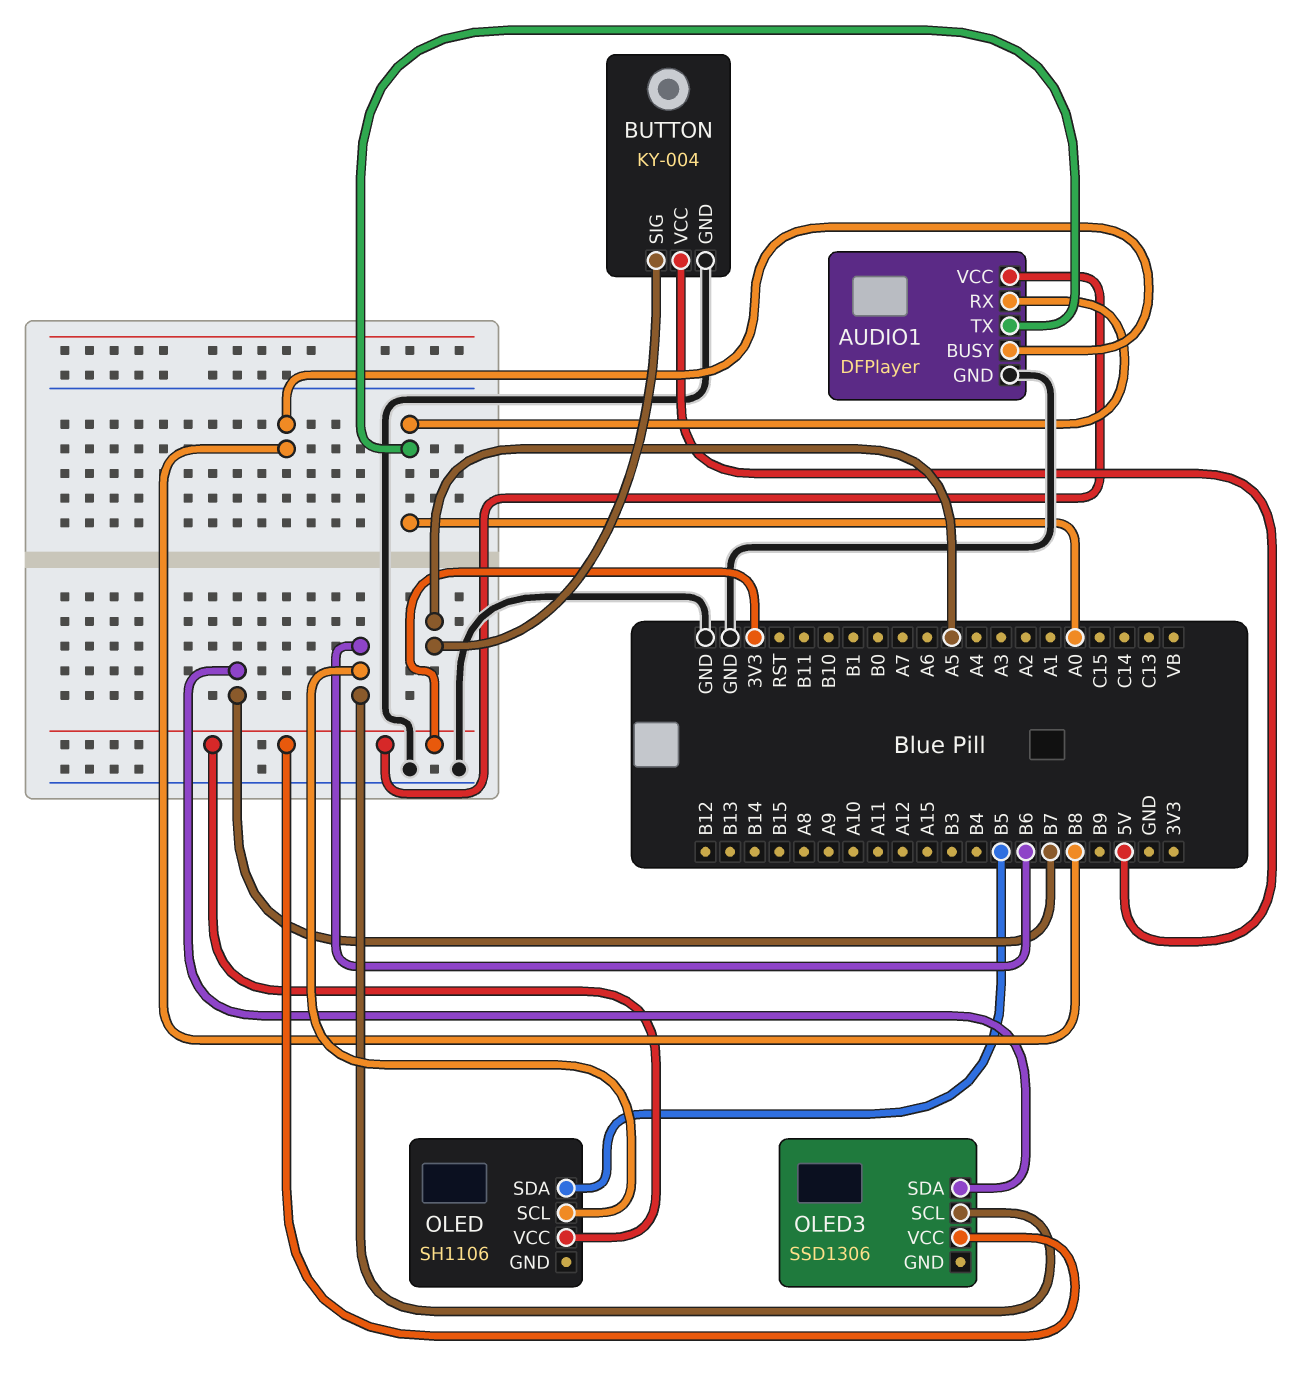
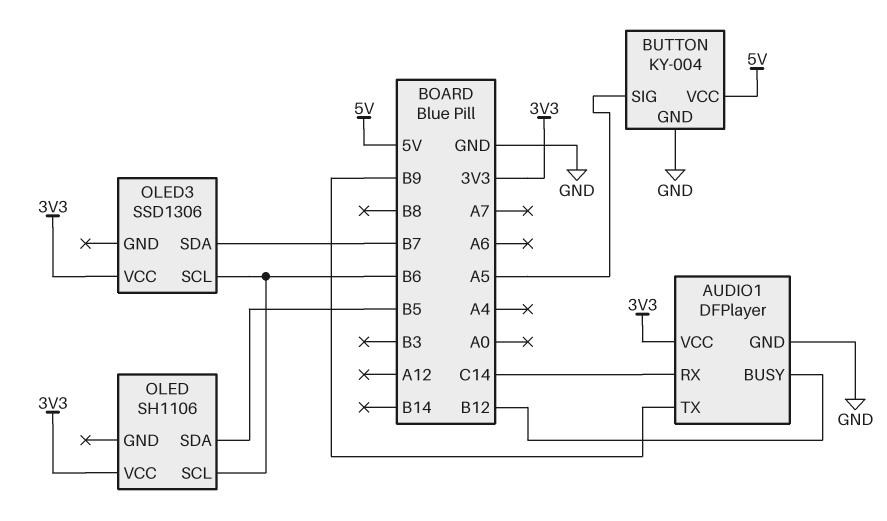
AUDIO1 pin BUSY: B8 -> B12
AUDIO1 pin RX: A0 -> C14
AUDIO1 pin TX: A0 -> B9

